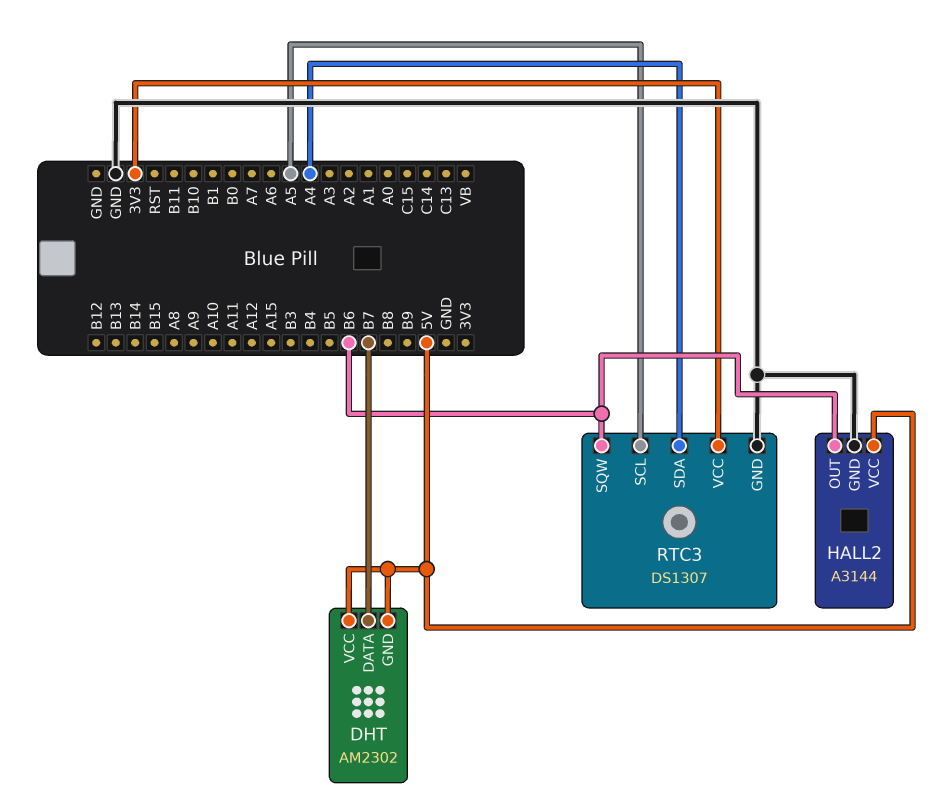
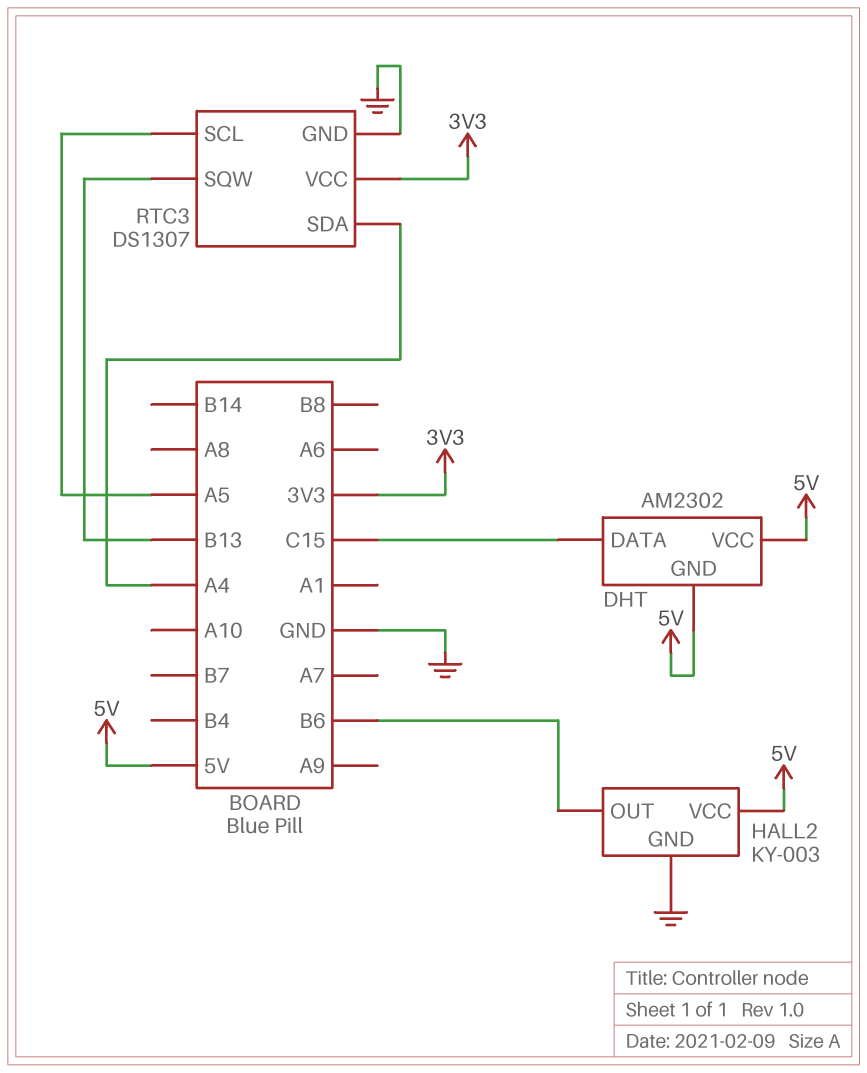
DHT pin DATA: B7 -> C15
HALL2: A3144 -> KY-003
RTC3 pin SQW: B6 -> B13

